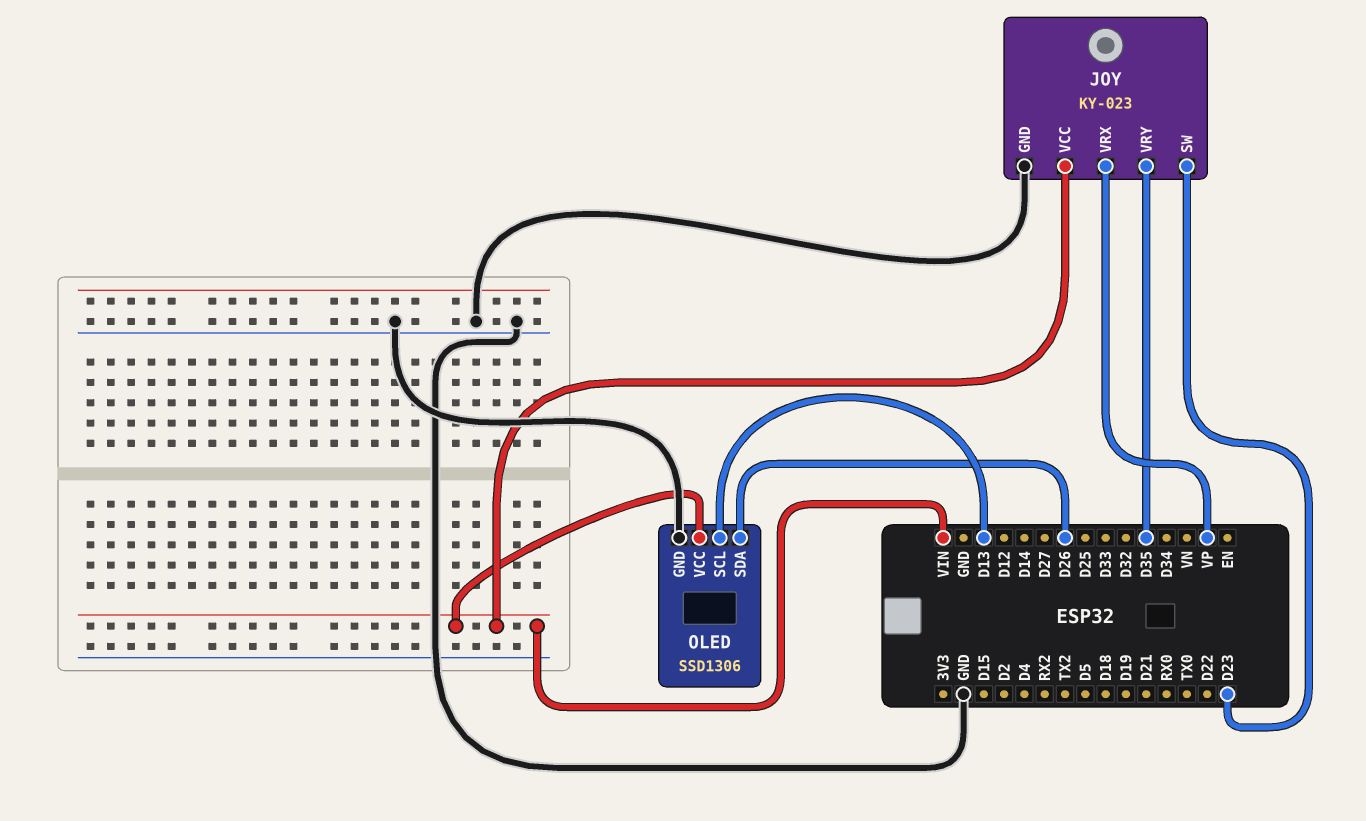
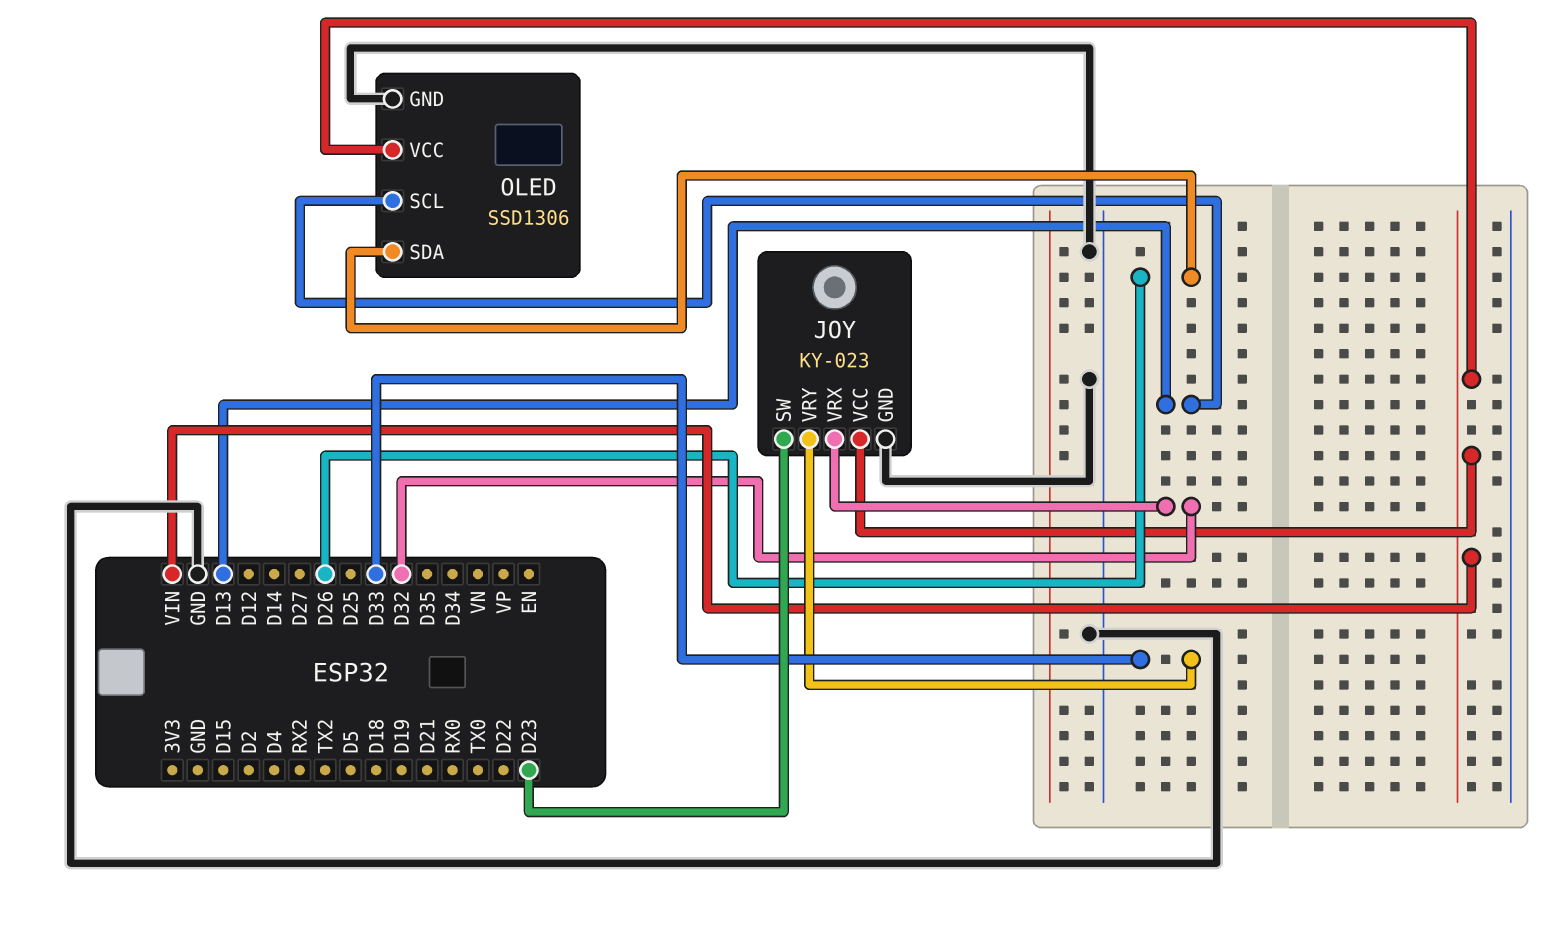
JOY pin VRX: VP -> D32
JOY pin VRY: D35 -> D33

